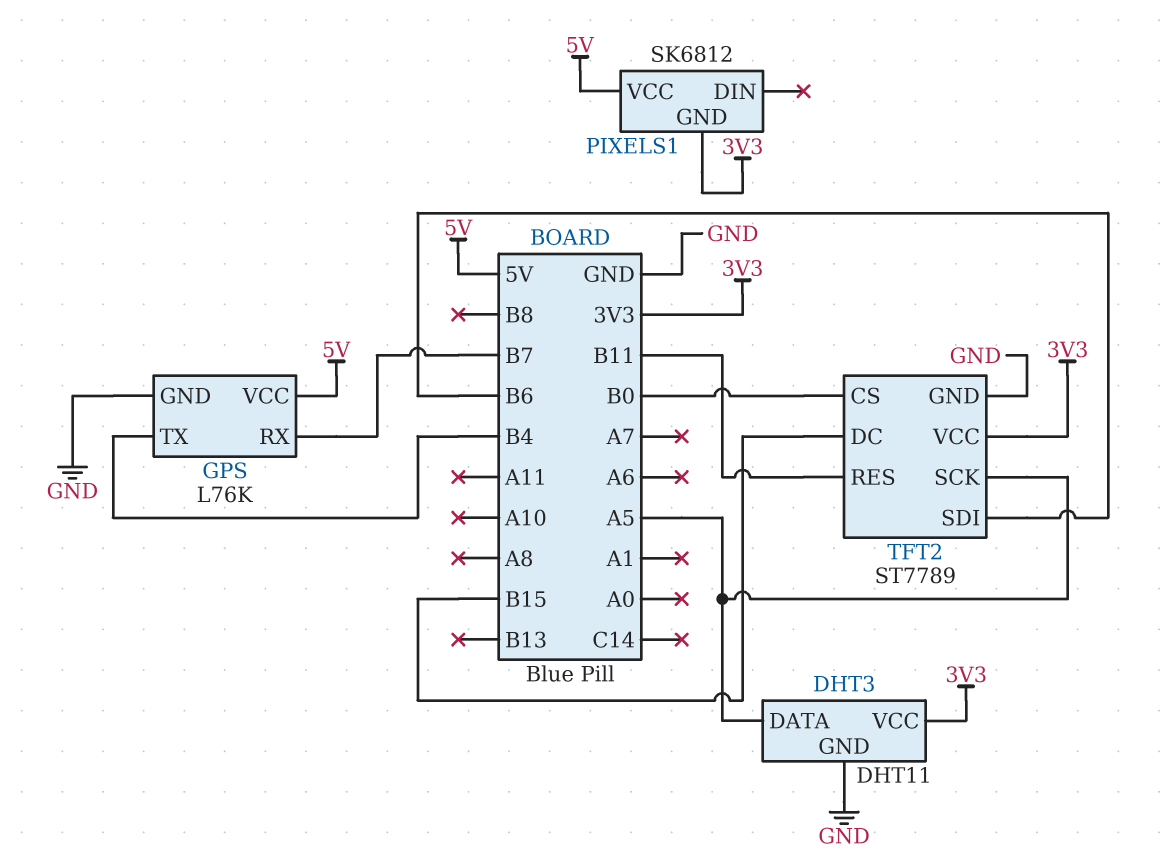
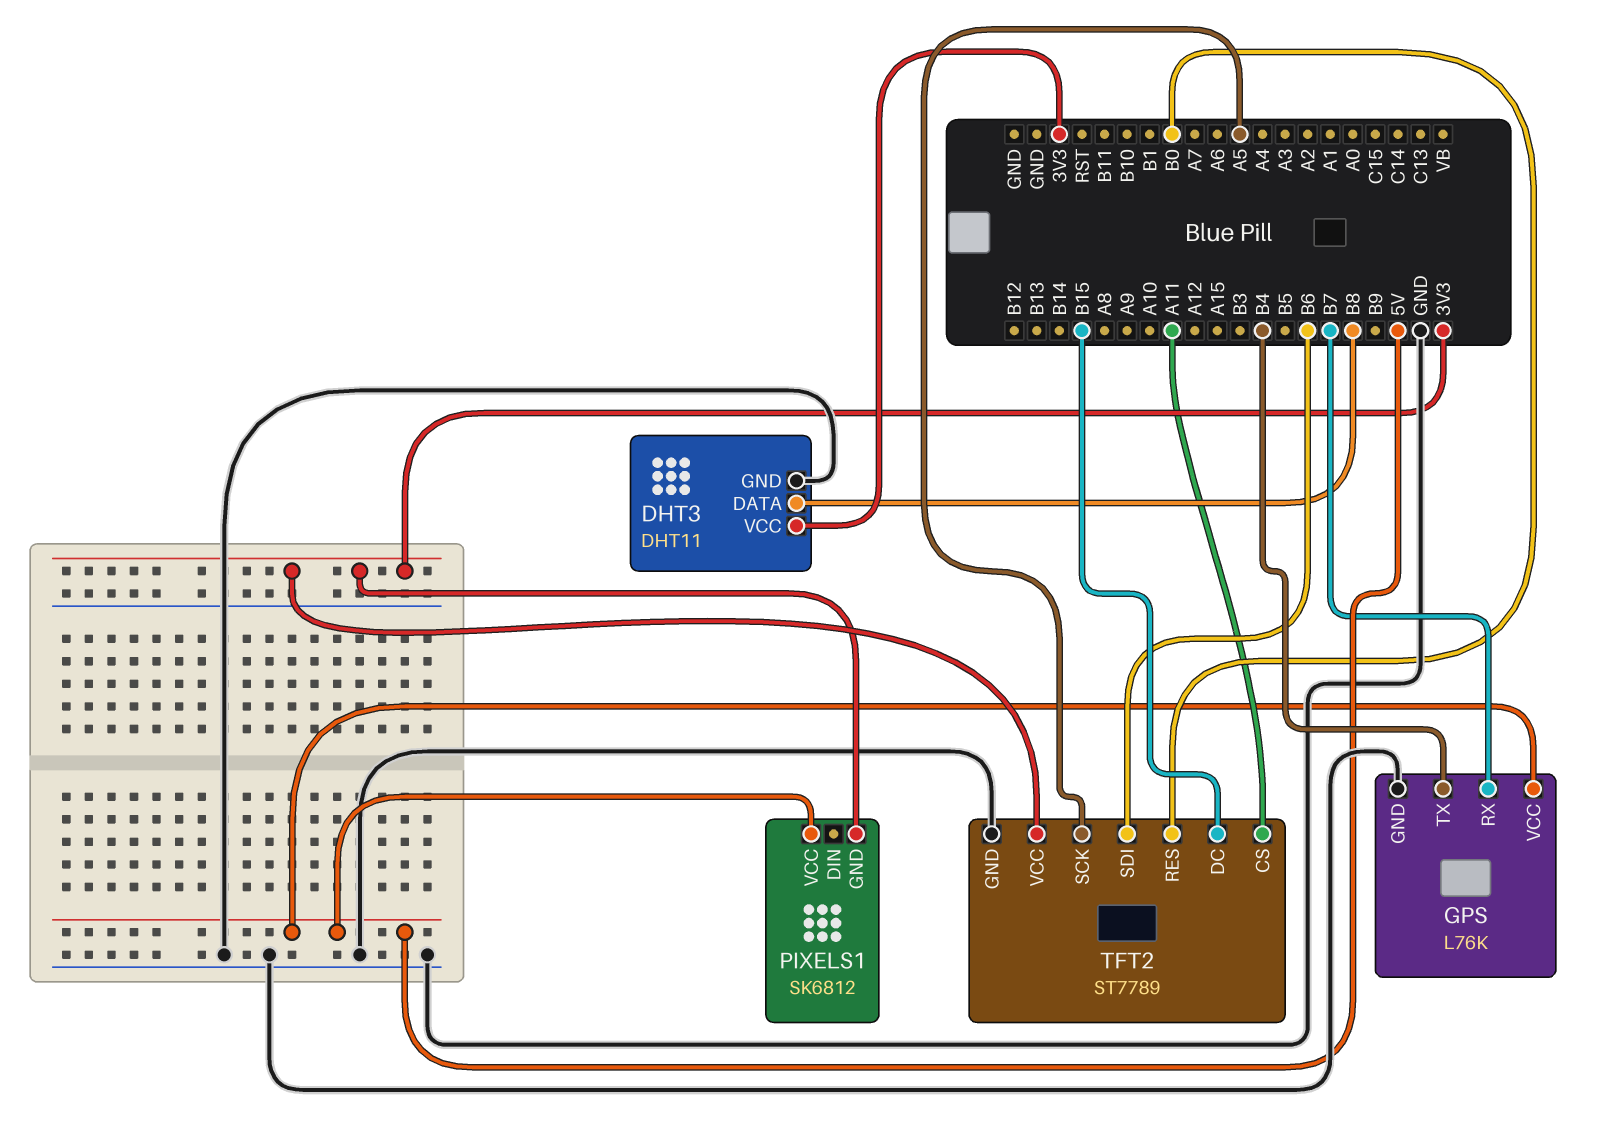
DHT3 pin DATA: A5 -> B8
TFT2 pin CS: B0 -> A11
TFT2 pin RES: B11 -> B0

